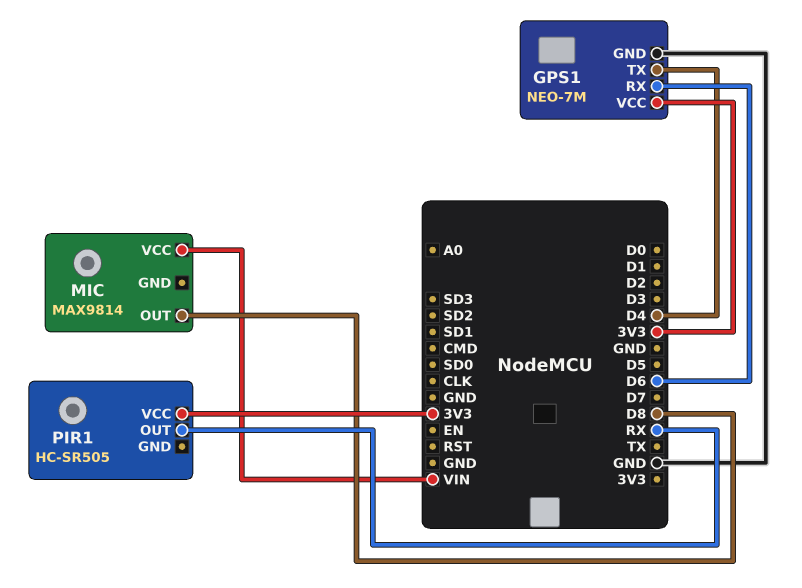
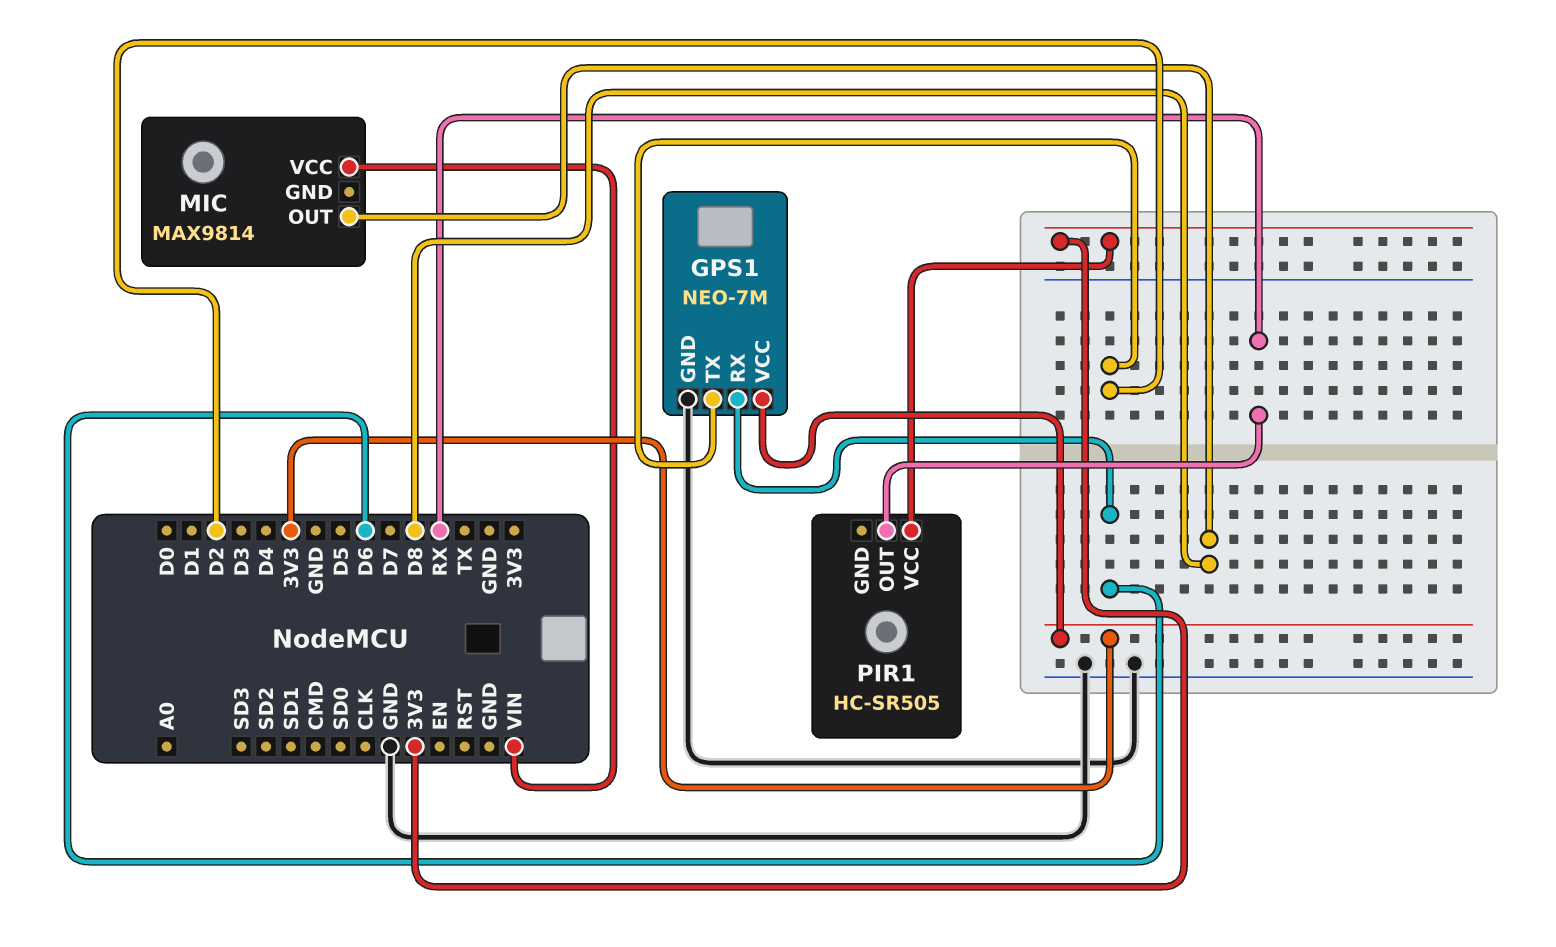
GPS1 pin TX: D4 -> D2

